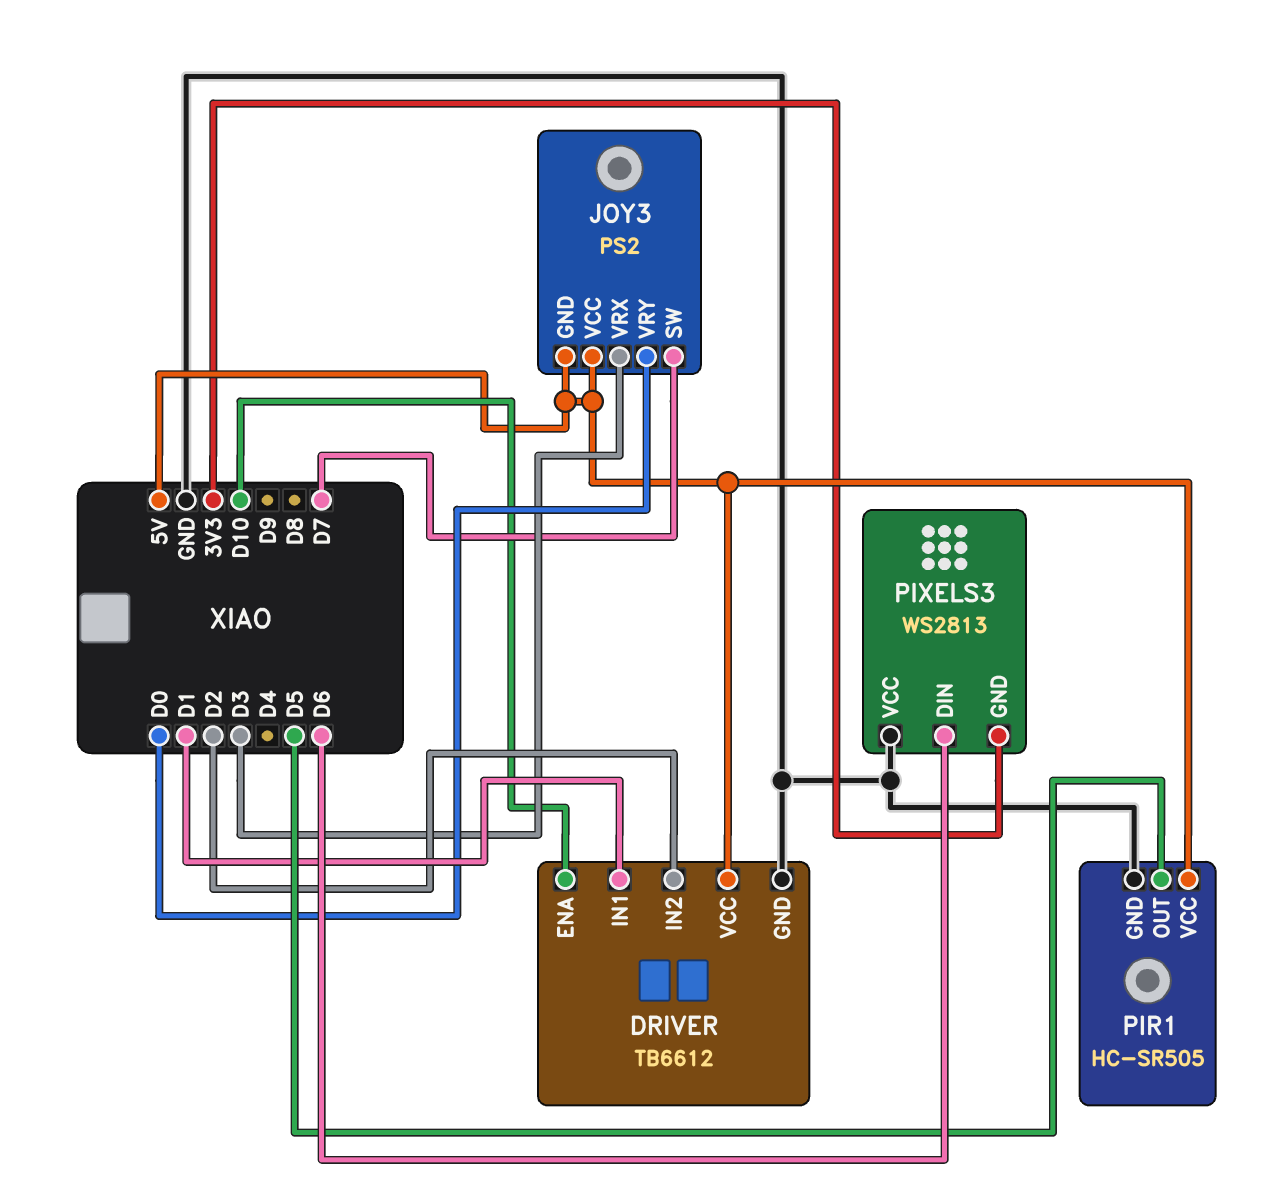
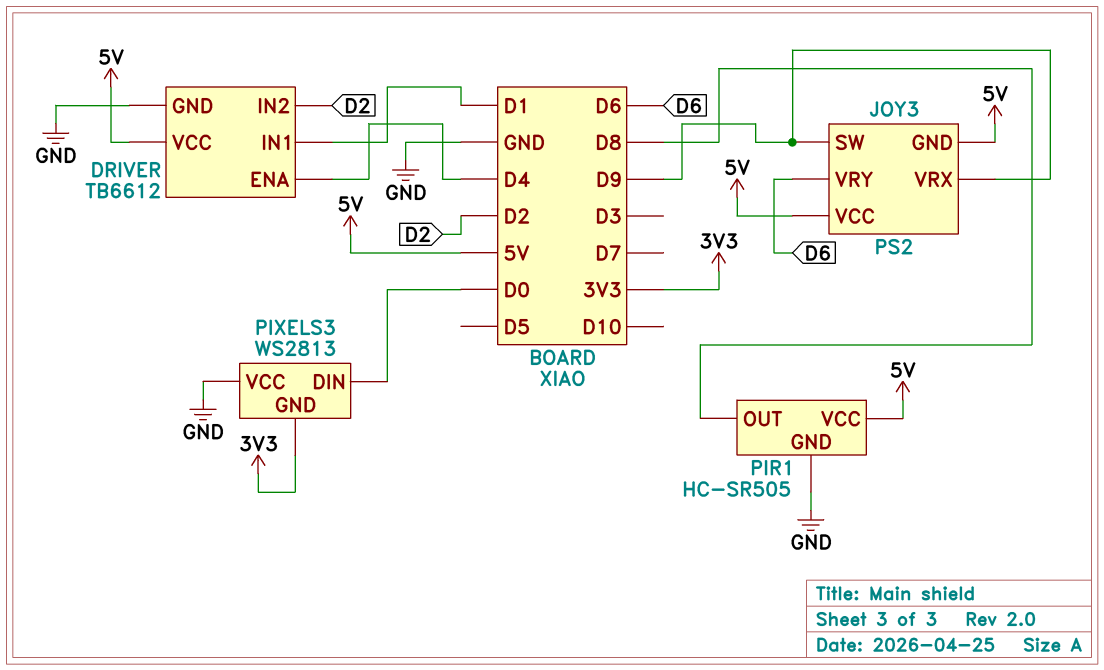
DRIVER pin ENA: D10 -> D4
JOY3 pin SW: D7 -> D9
JOY3 pin VRX: D3 -> D9
JOY3 pin VRY: D0 -> D6
PIR1 pin OUT: D5 -> D8
PIXELS3 pin DIN: D6 -> D0

